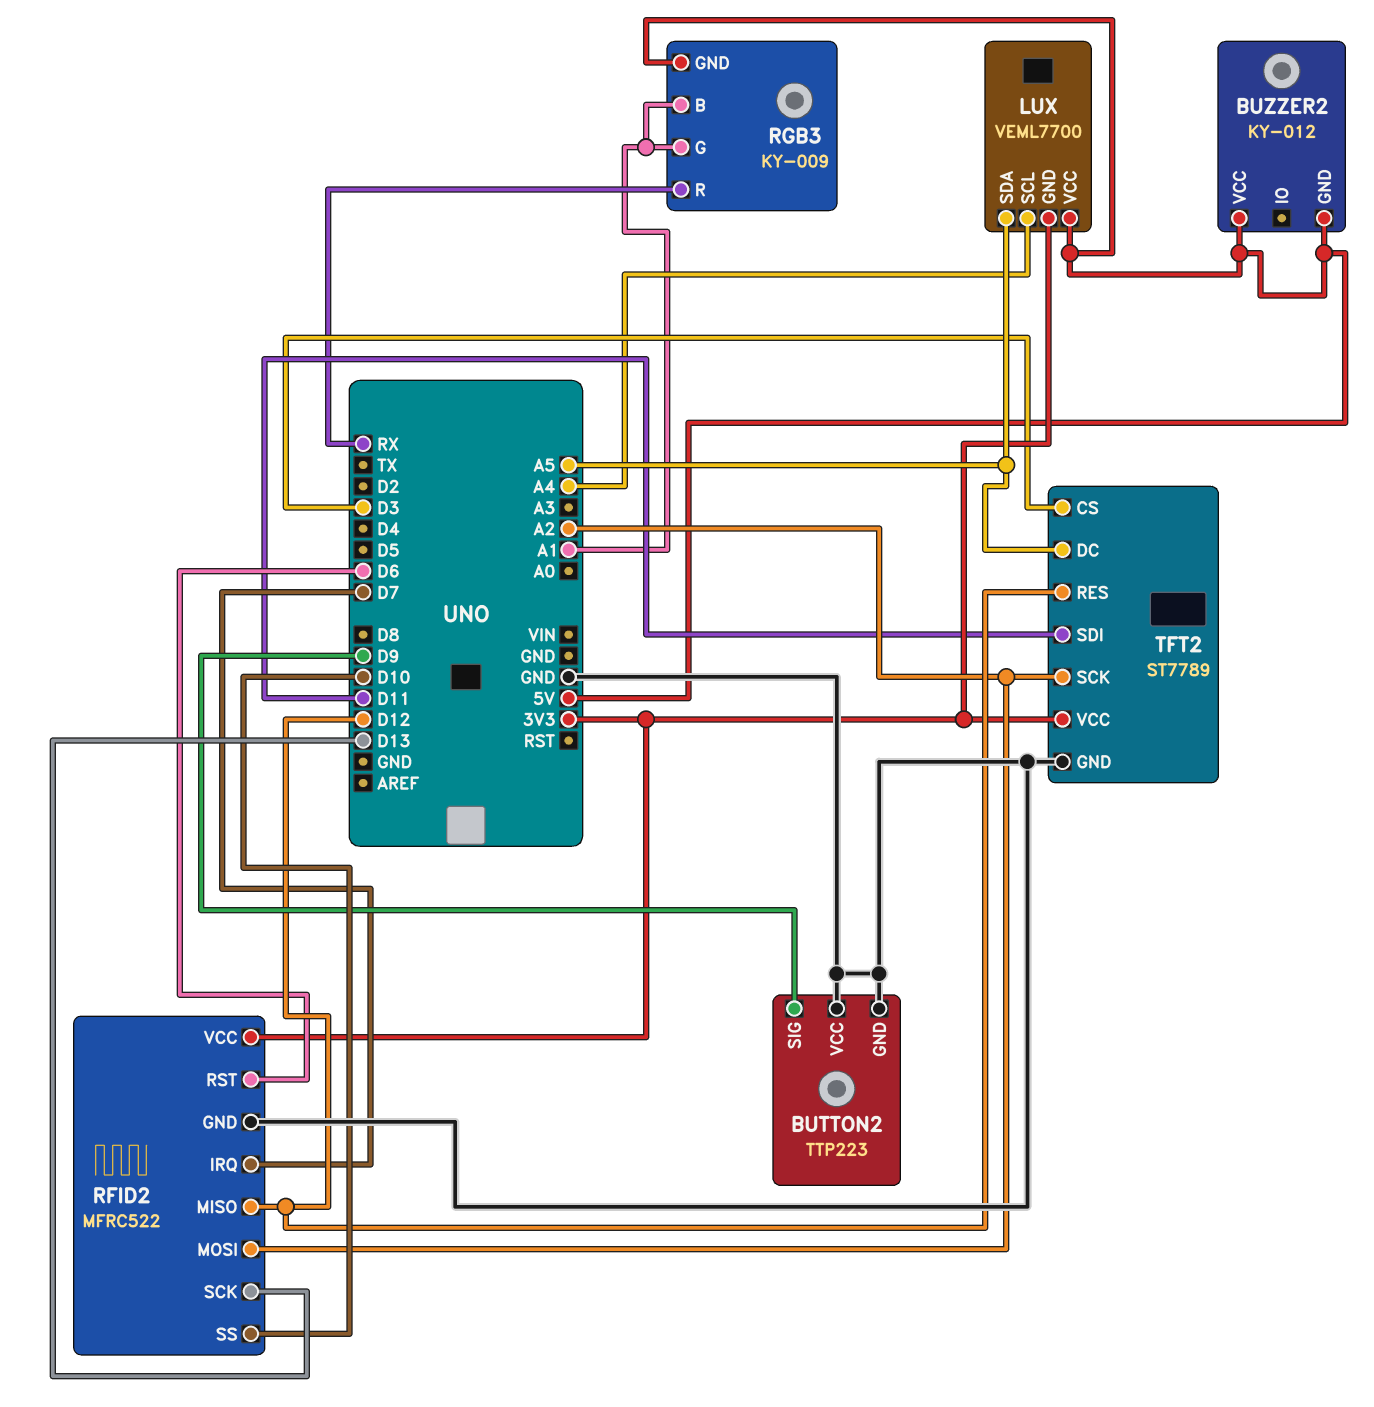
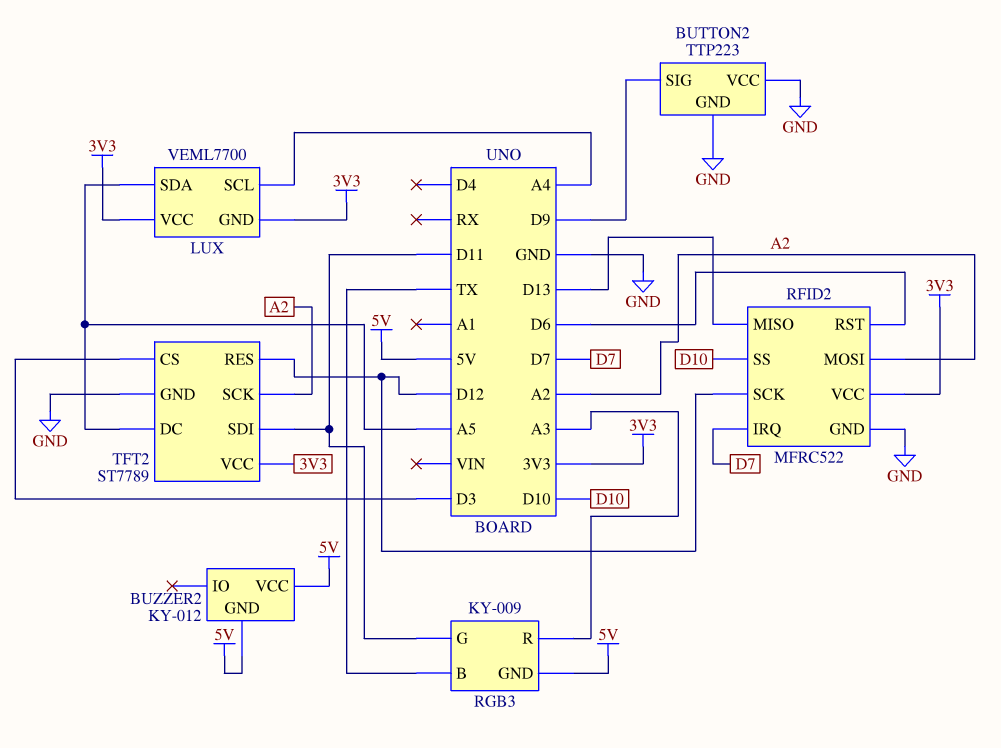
LUX pin VCC: 5V -> 3V3
RFID2 pin MISO: D12 -> D13
RFID2 pin SCK: D13 -> D12
RGB3 pin B: A1 -> TX
RGB3 pin G: A1 -> D11
RGB3 pin R: RX -> A3

